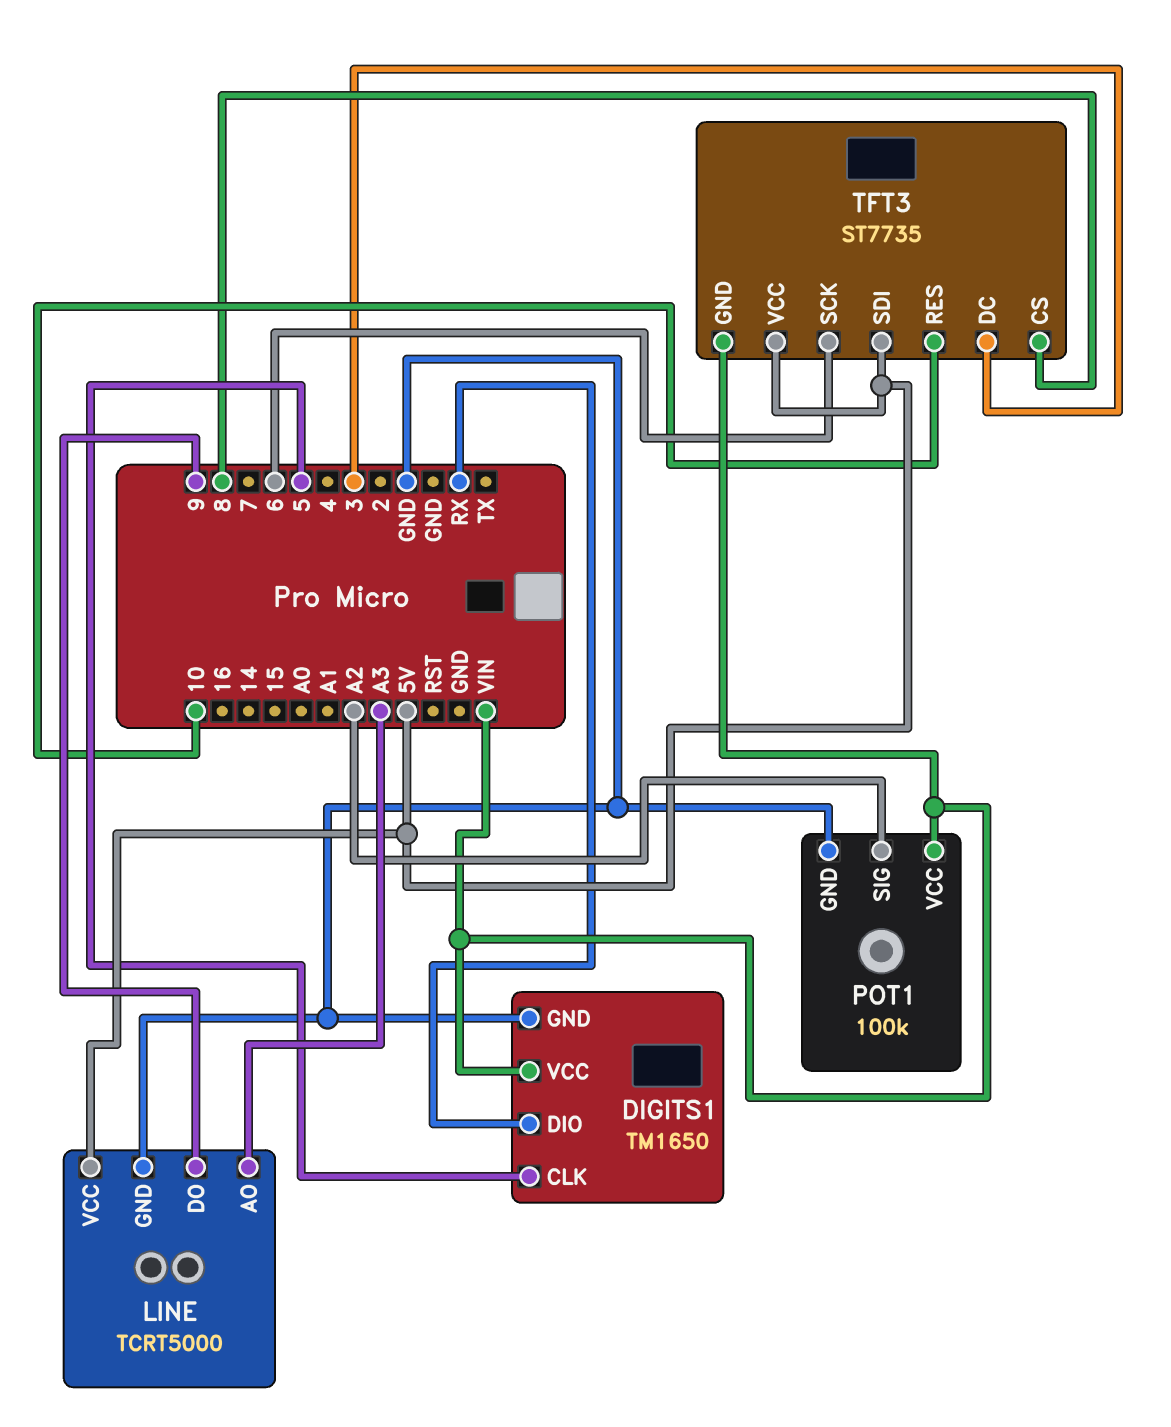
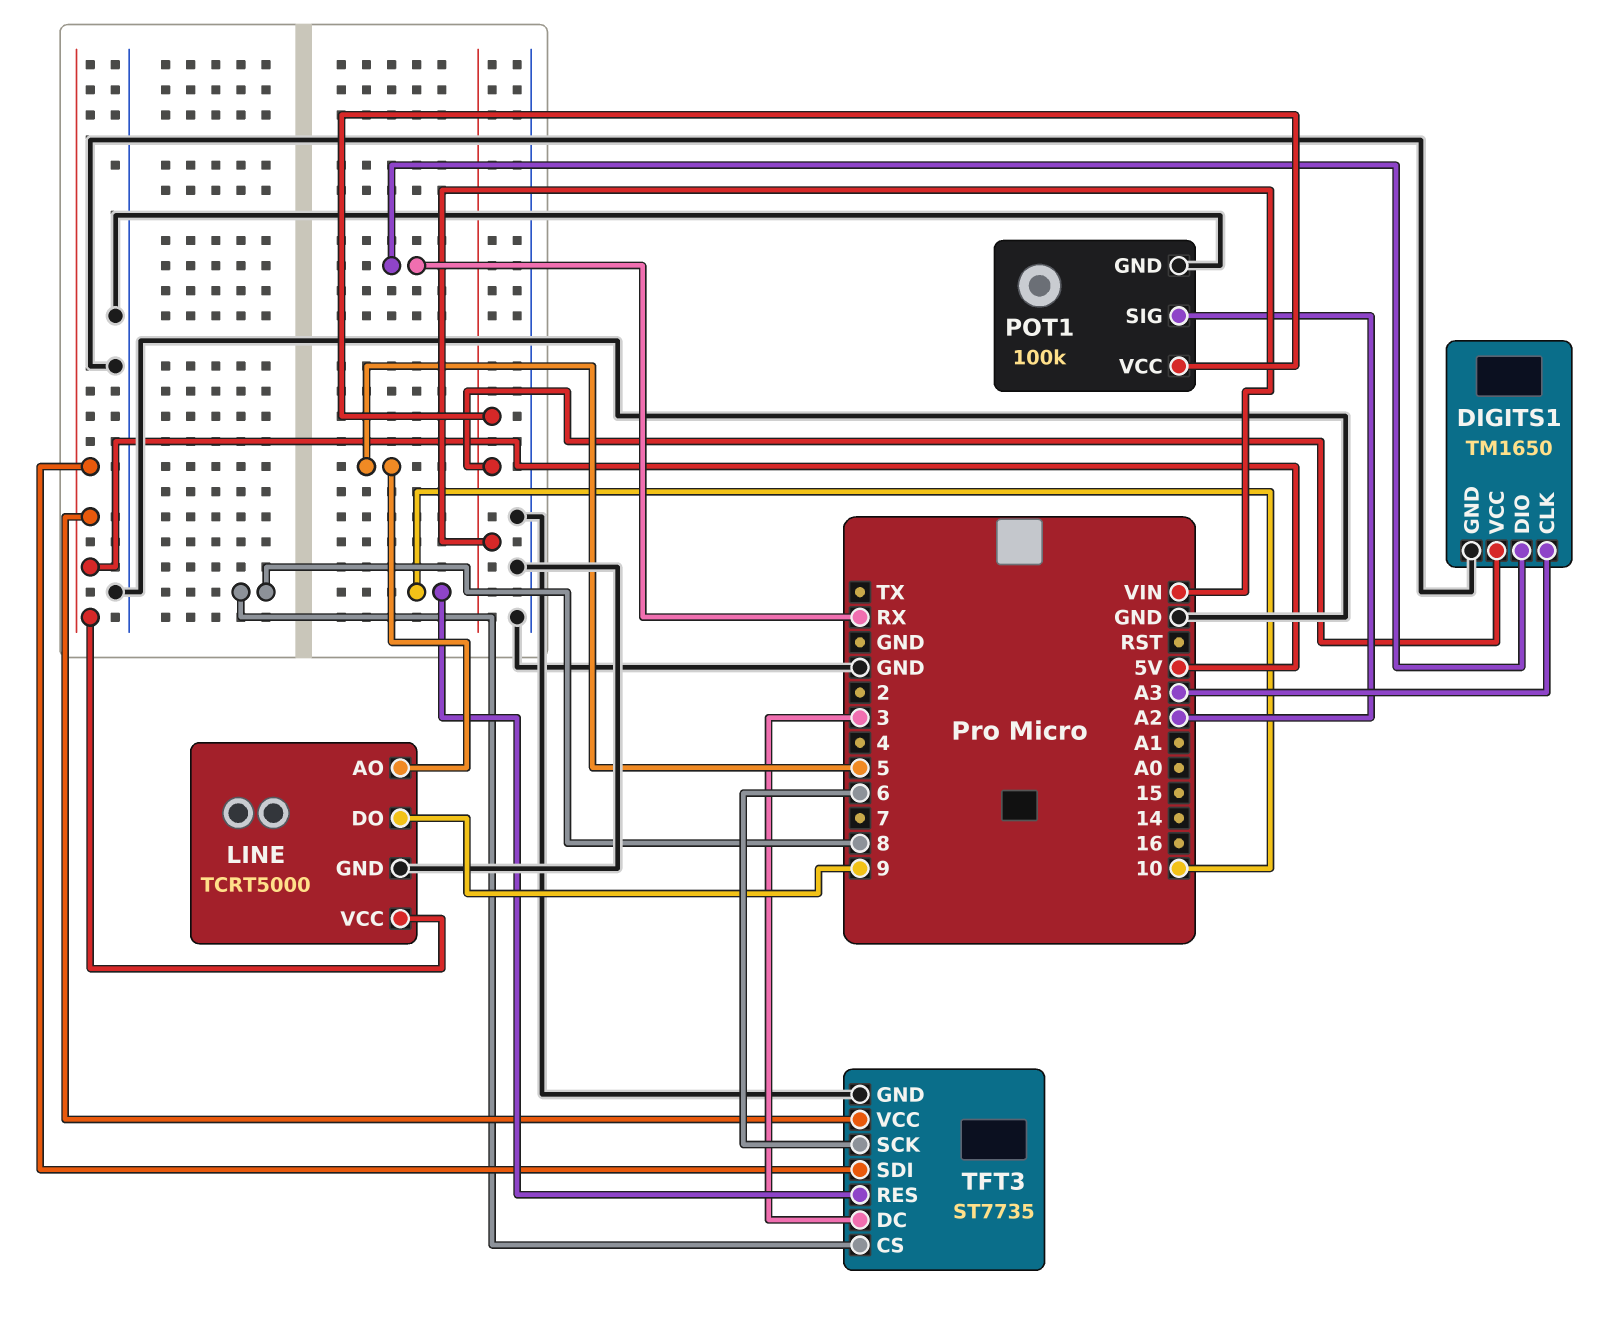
DIGITS1 pin CLK: 5 -> A3
LINE pin AO: A3 -> 5
TFT3 pin GND: VIN -> GND

